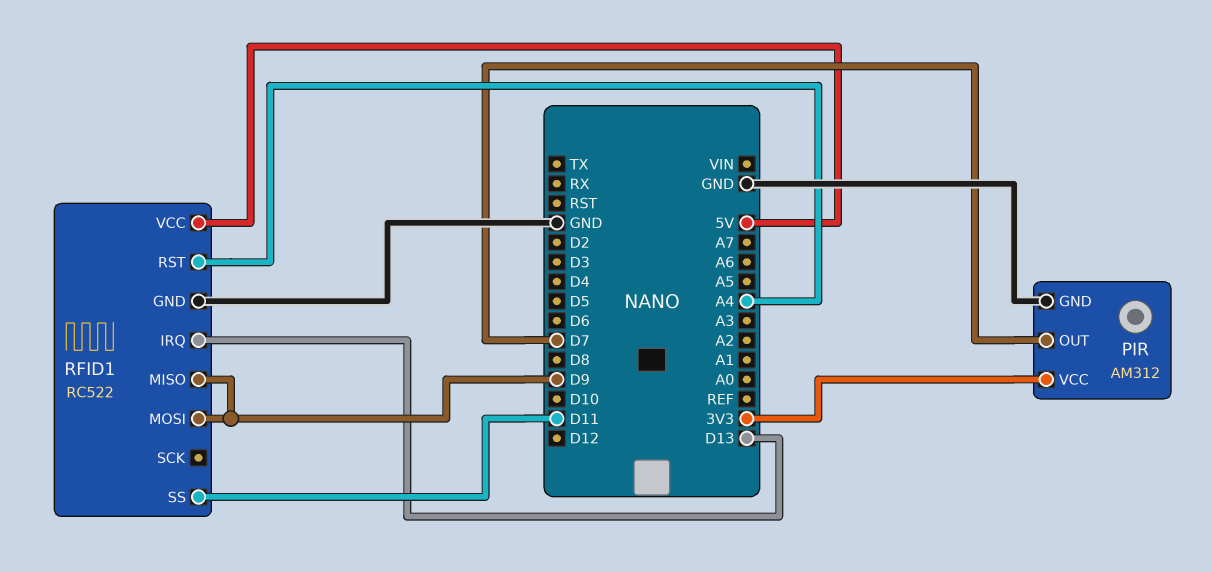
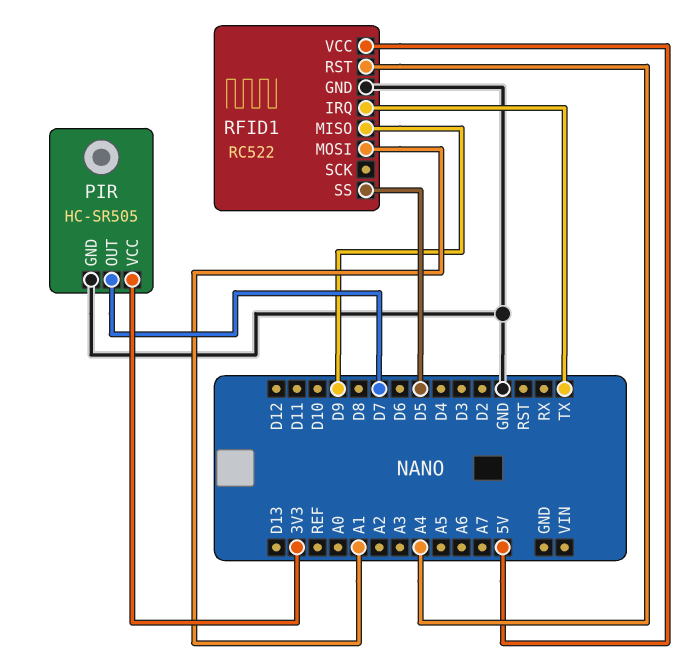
PIR: AM312 -> HC-SR505
RFID1 pin IRQ: D13 -> TX
RFID1 pin MOSI: D9 -> A1
RFID1 pin SS: D11 -> D5

